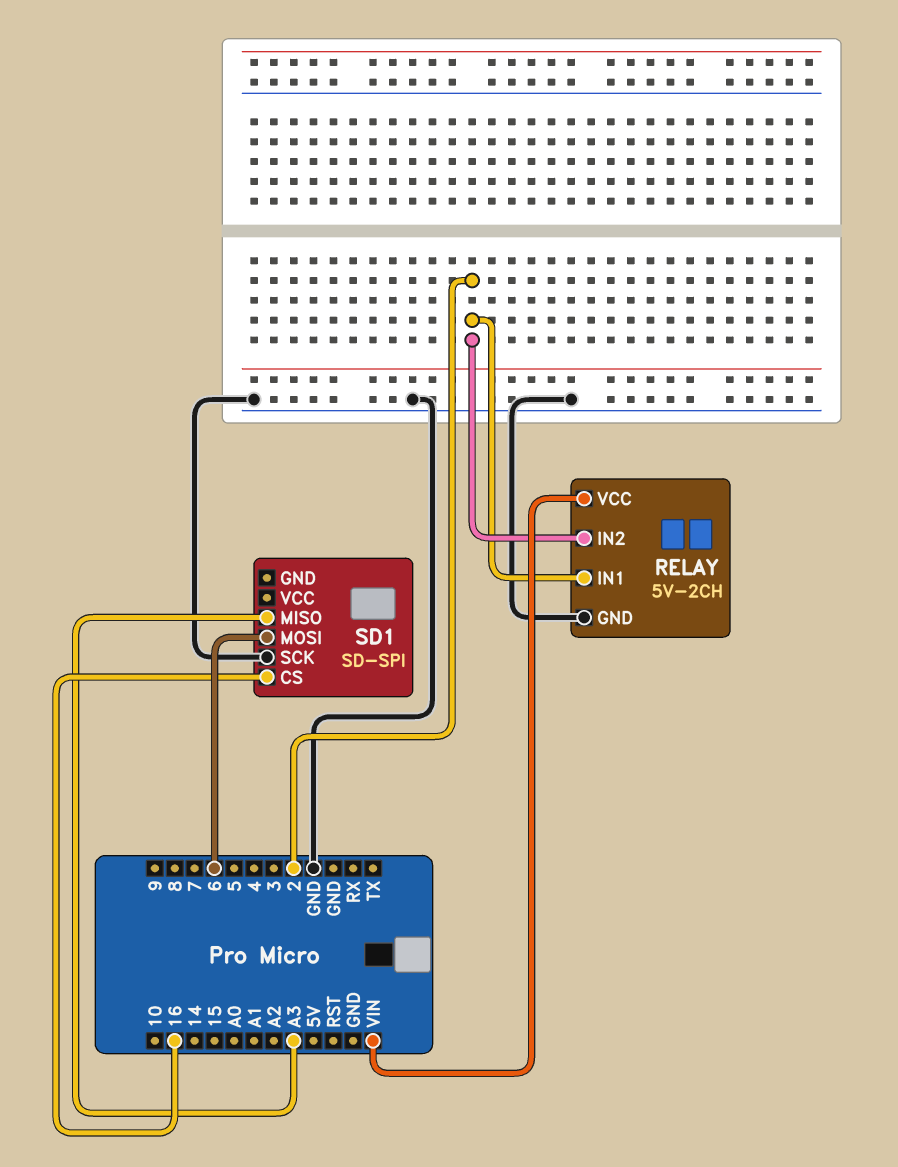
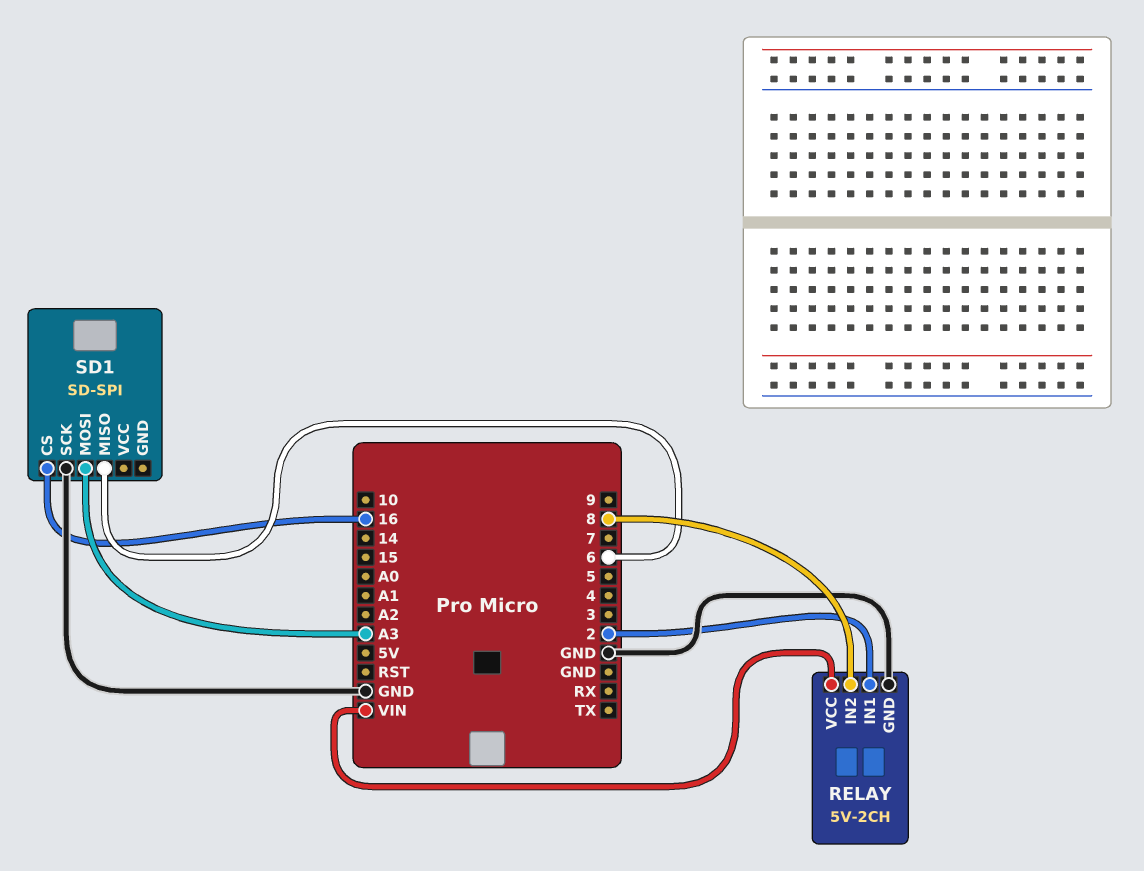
RELAY pin IN2: 2 -> 8
SD1 pin MISO: A3 -> 6
SD1 pin MOSI: 6 -> A3

